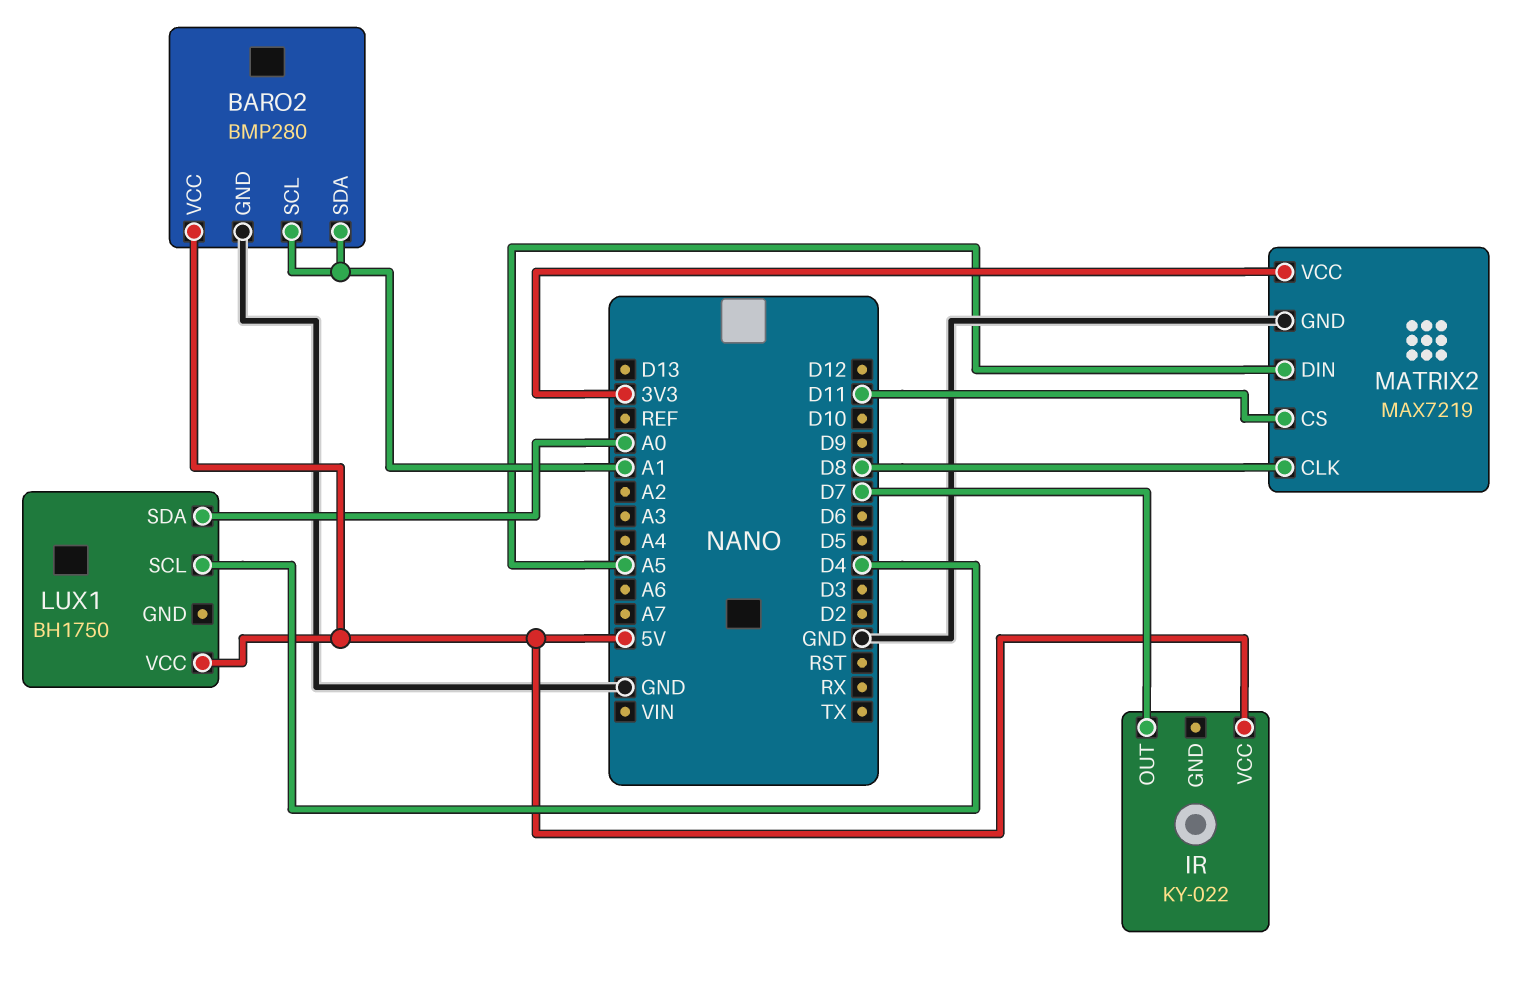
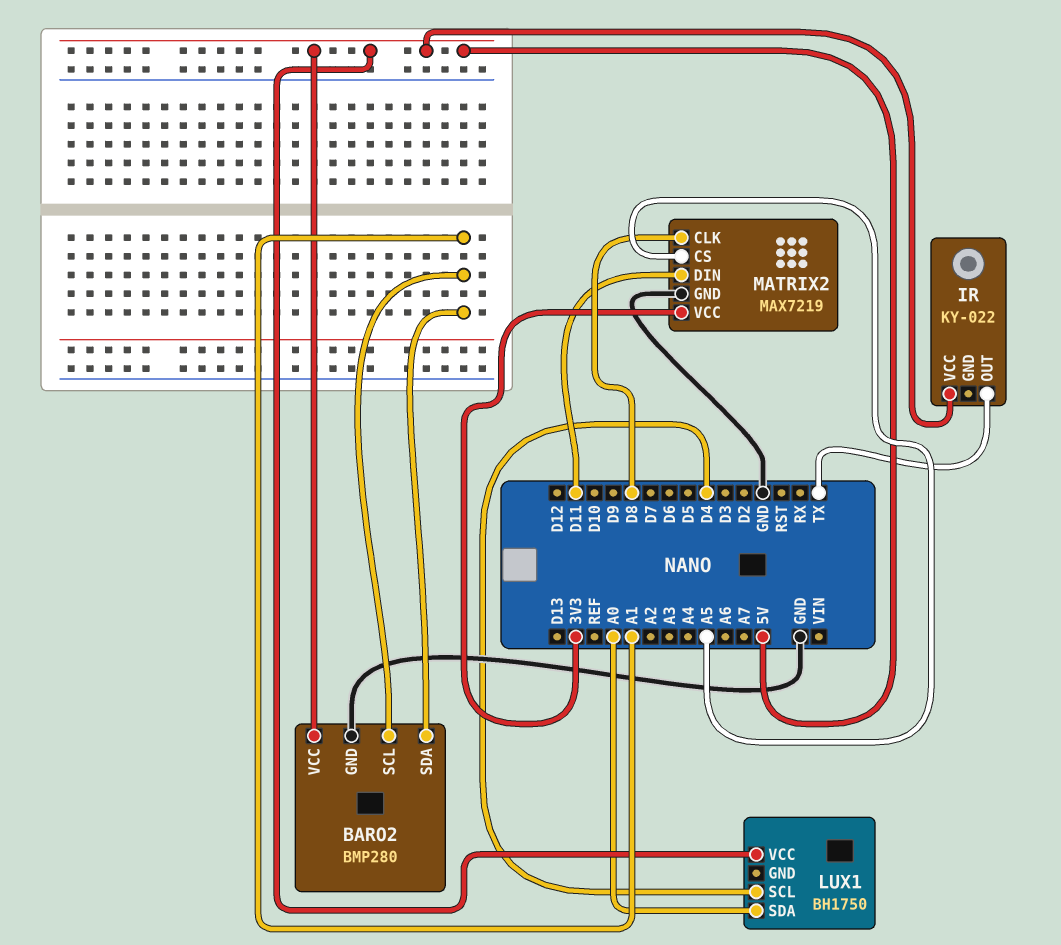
IR pin OUT: D7 -> TX
MATRIX2 pin CS: D11 -> A5
MATRIX2 pin DIN: A5 -> D11

